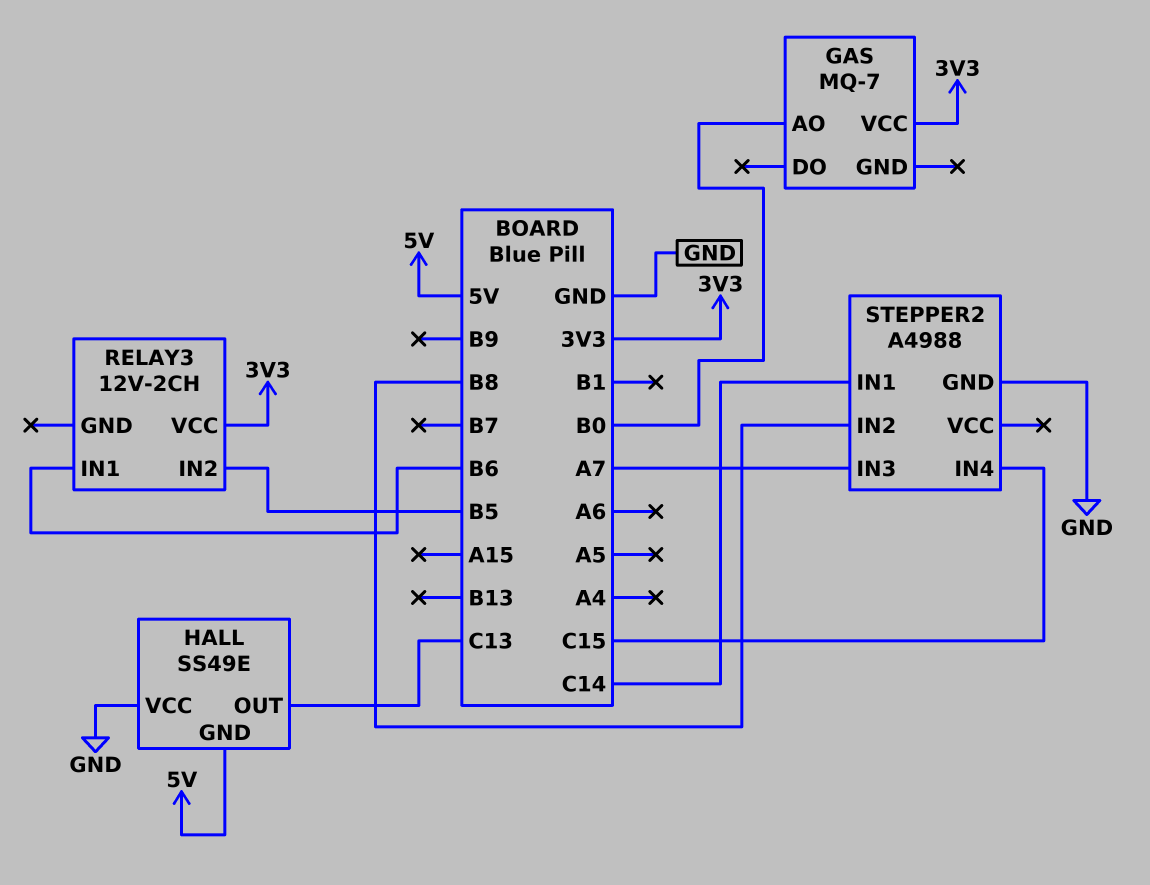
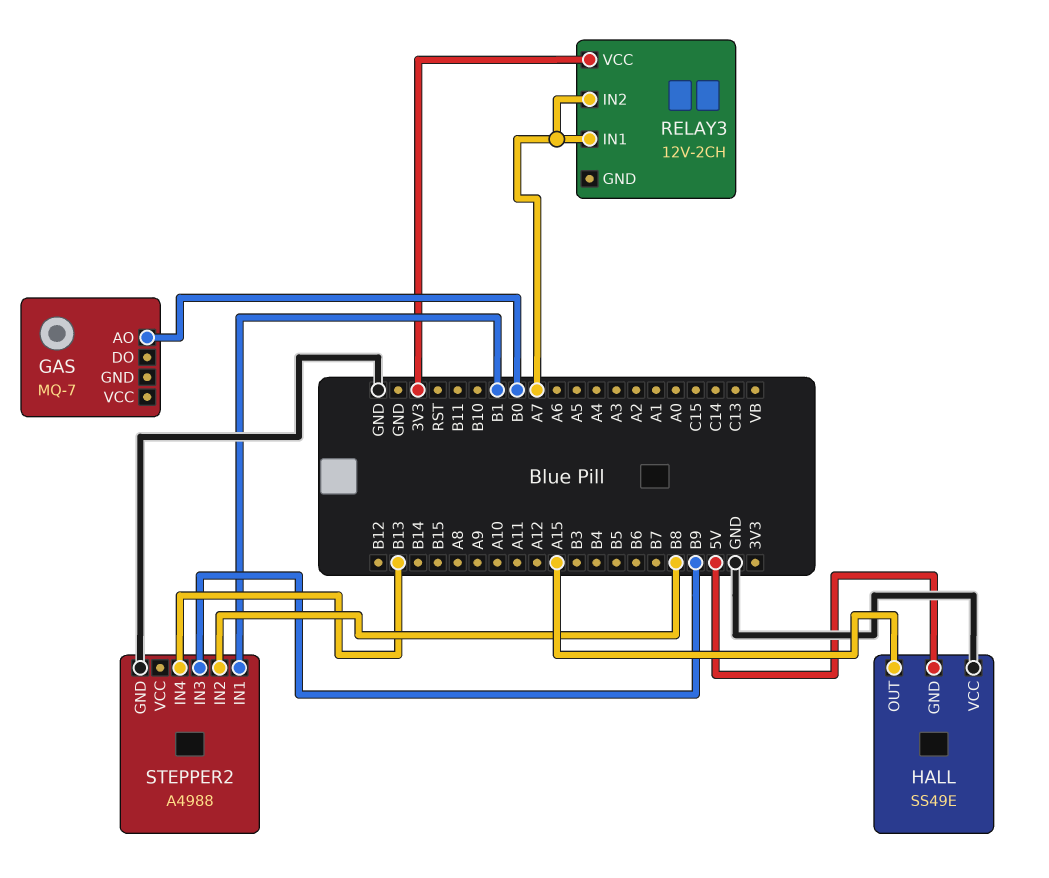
GAS pin VCC: 3V3 -> none
HALL pin OUT: C13 -> A15
RELAY3 pin IN1: B6 -> A7
RELAY3 pin IN2: B5 -> A7
STEPPER2 pin IN1: C14 -> B1
STEPPER2 pin IN3: A7 -> B9
STEPPER2 pin IN4: C15 -> B13

